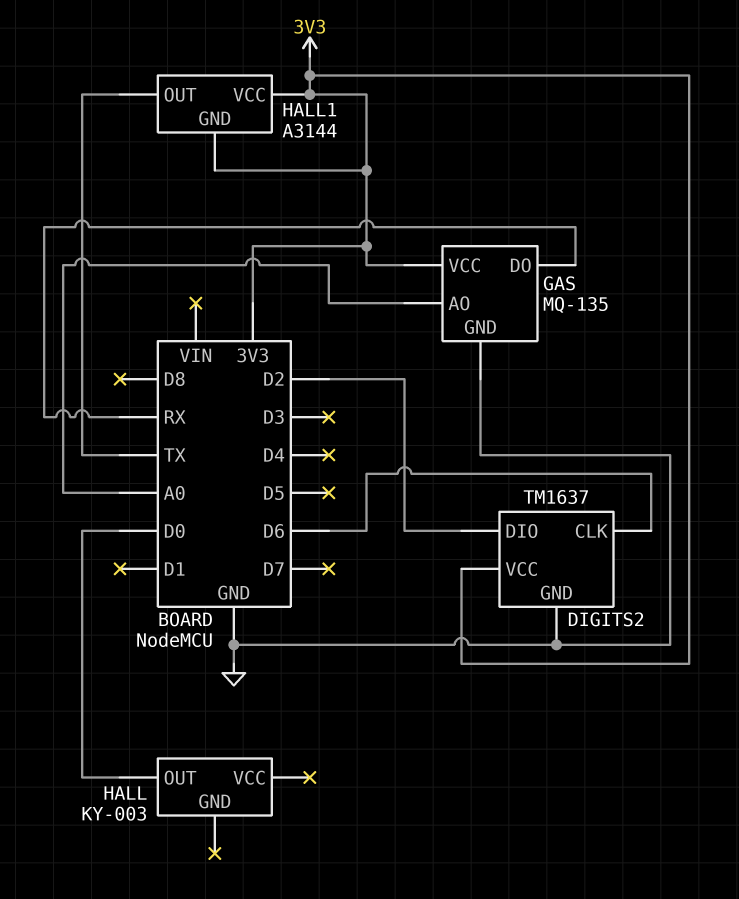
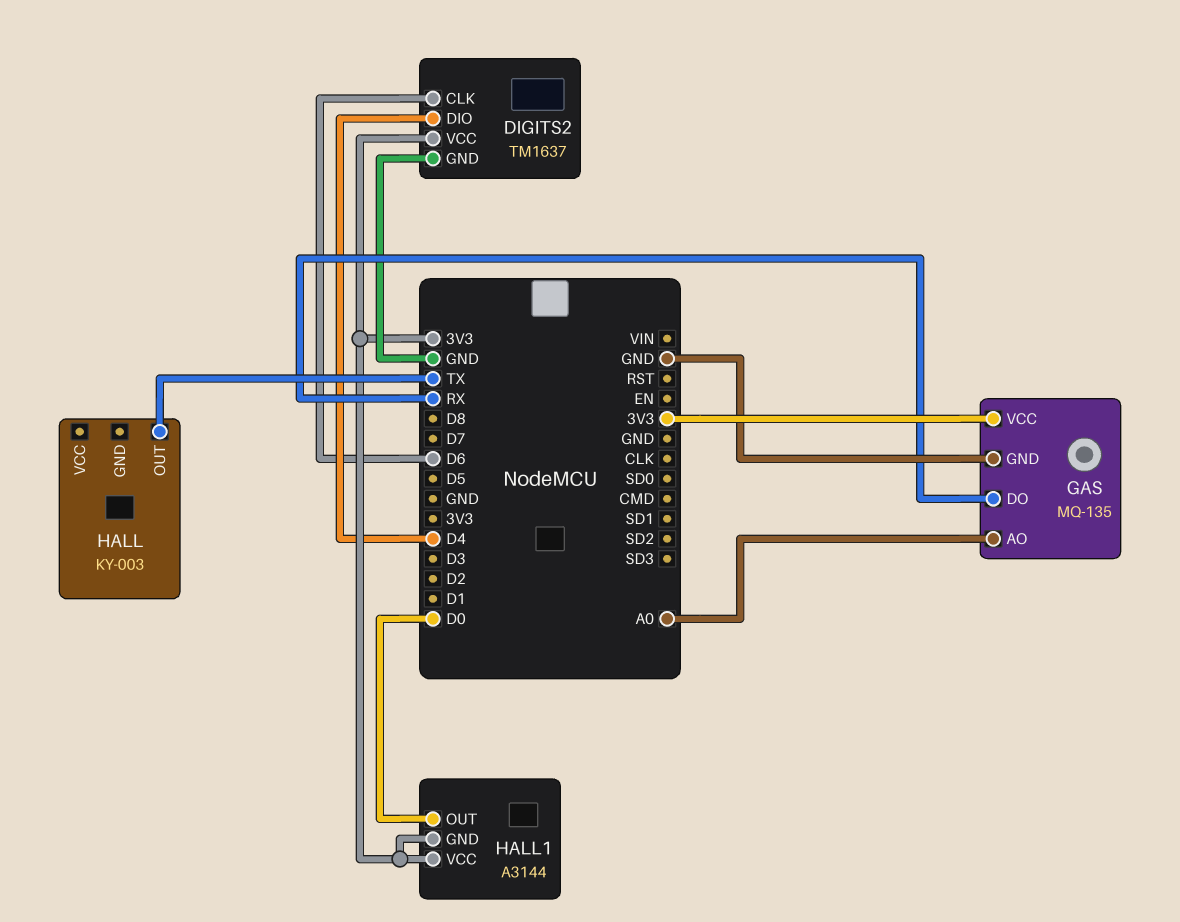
DIGITS2 pin DIO: D2 -> D4
HALL pin OUT: D0 -> TX
HALL1 pin OUT: TX -> D0

